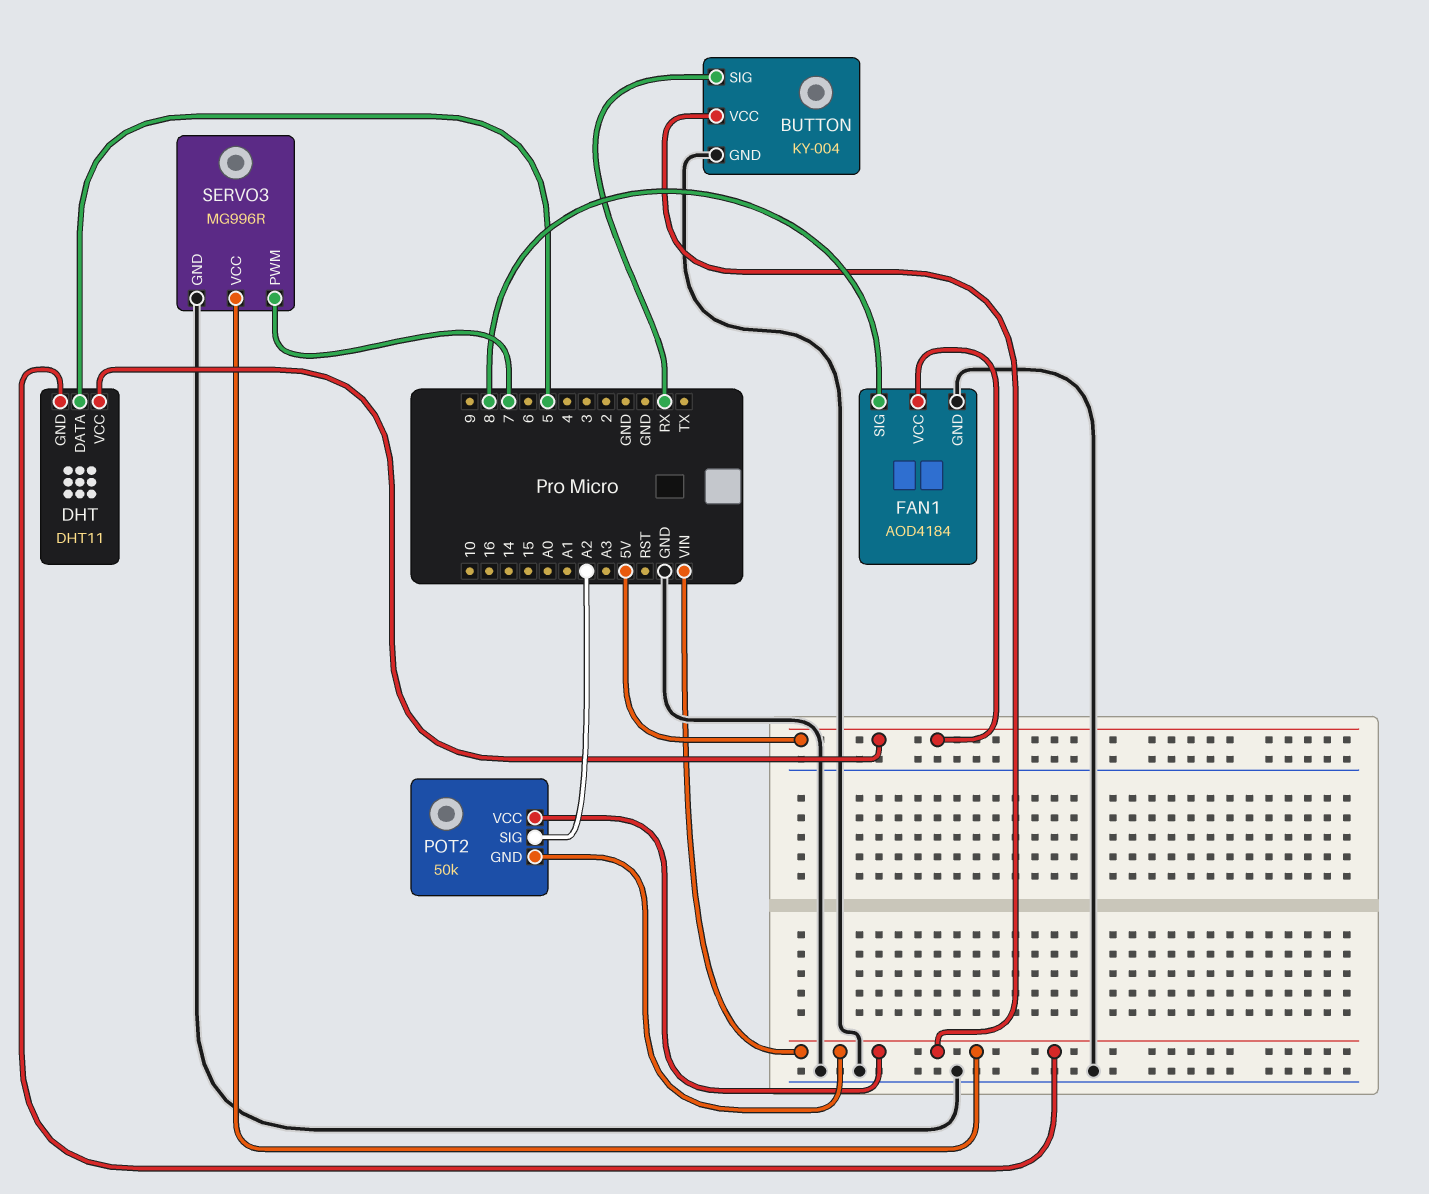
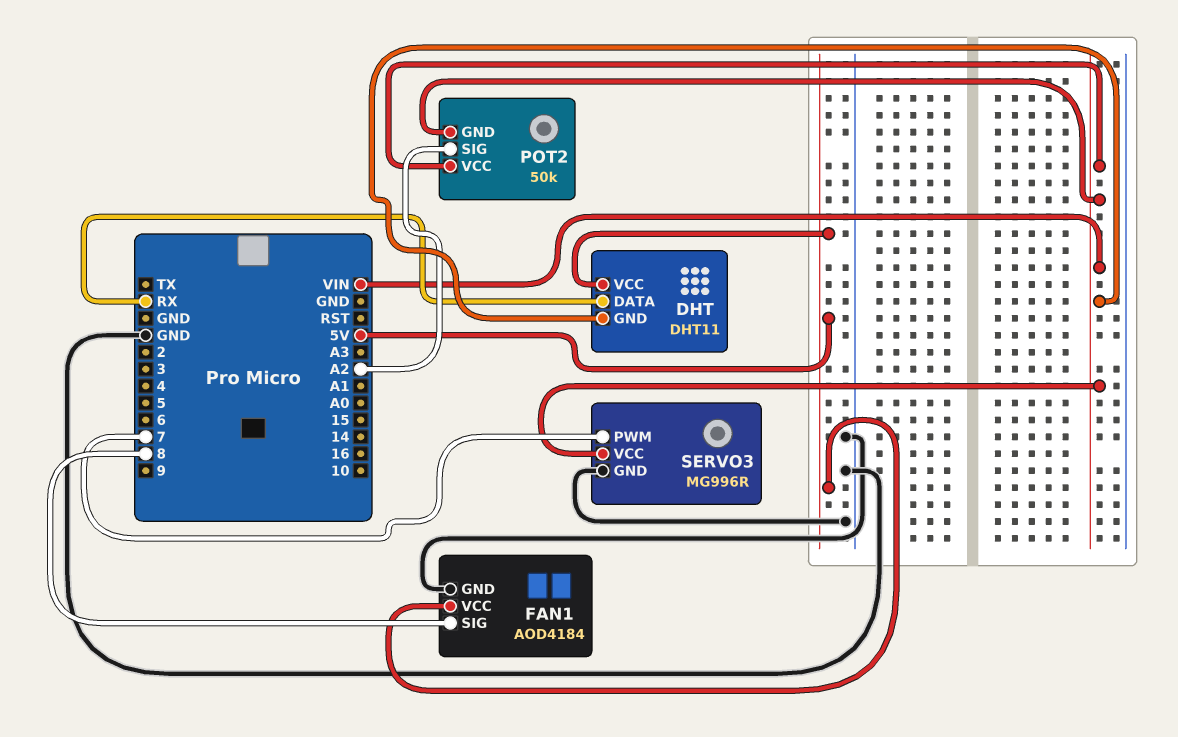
BUTTON: KY-004 -> none
BUTTON pin GND: GND -> none
BUTTON pin SIG: RX -> none
BUTTON pin VCC: VIN -> none
DHT pin DATA: 5 -> RX

